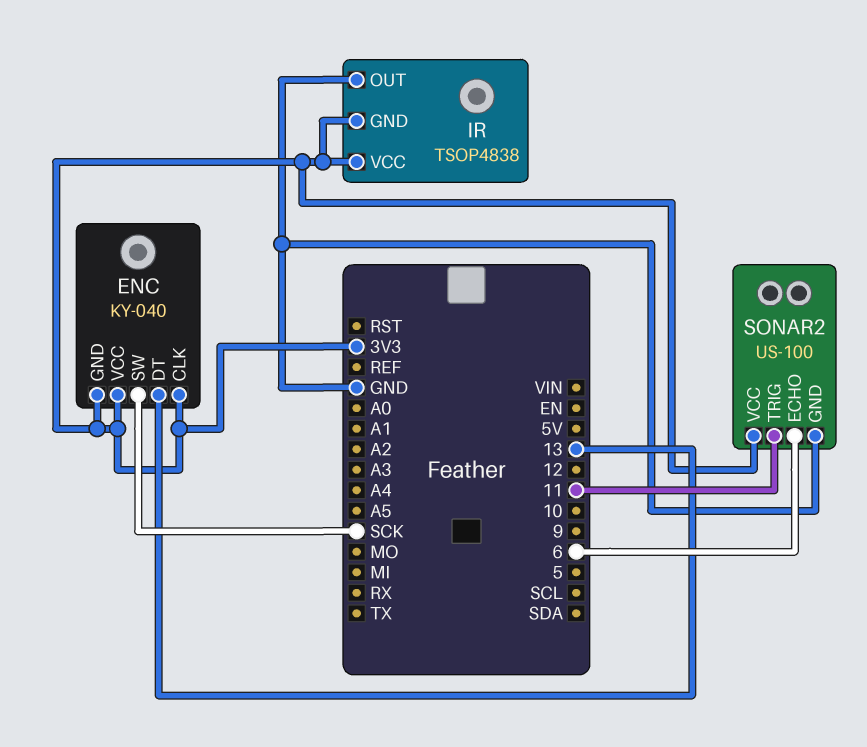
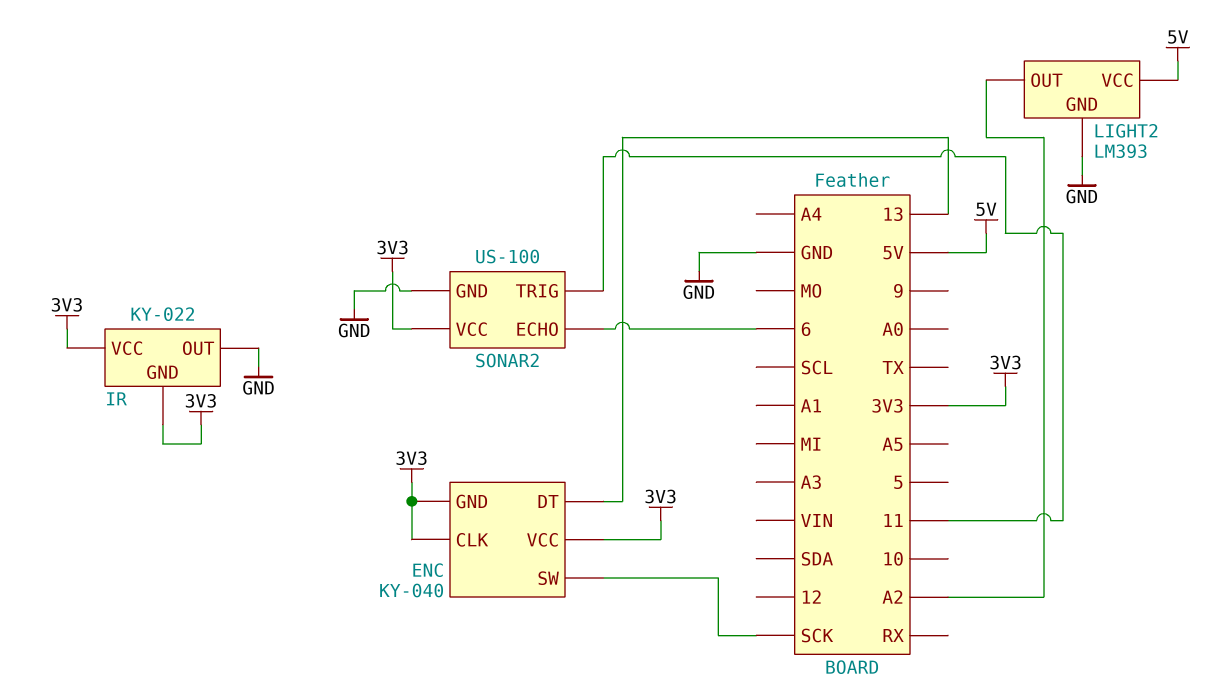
IR: TSOP4838 -> KY-022
LIGHT2: none -> LM393
LIGHT2 pin GND: none -> GND
LIGHT2 pin OUT: none -> A2
LIGHT2 pin VCC: none -> 5V

